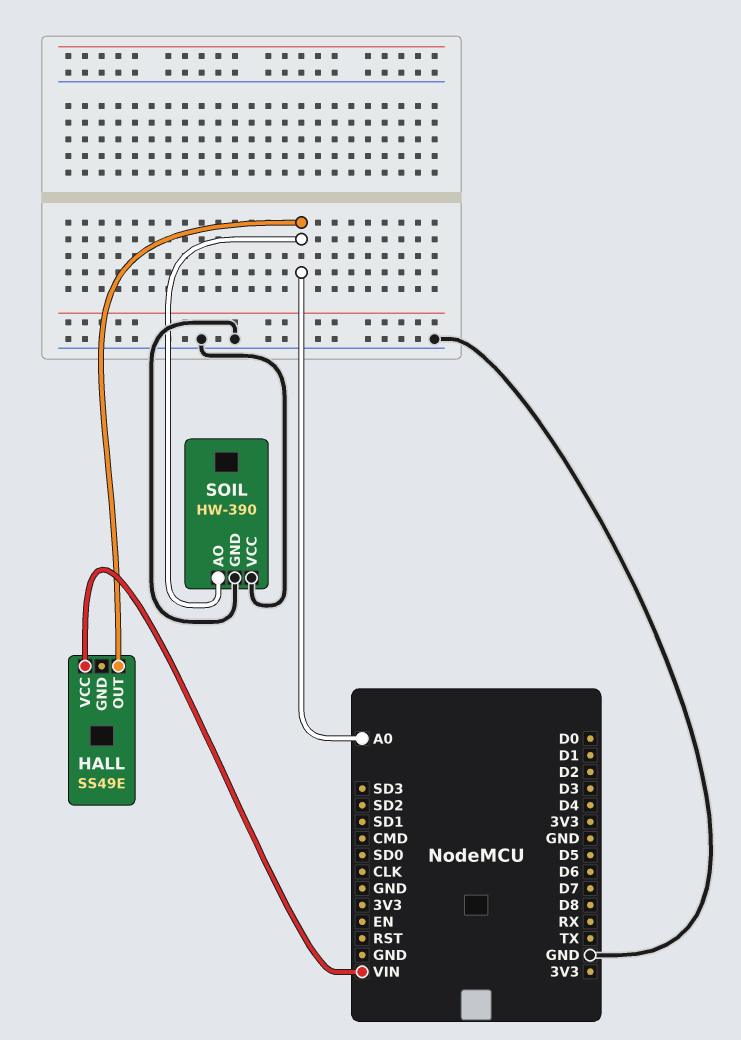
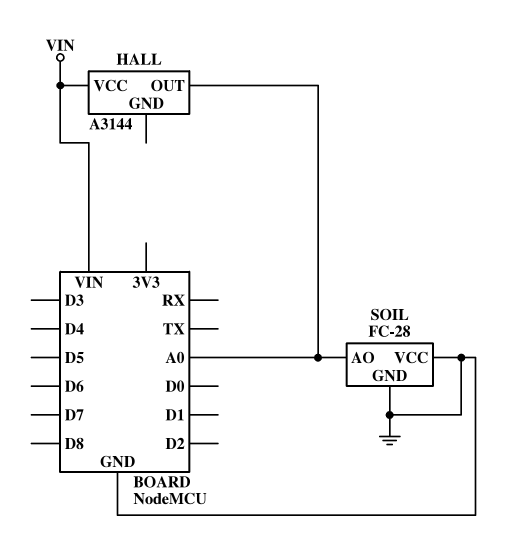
HALL: SS49E -> A3144
SOIL: HW-390 -> FC-28

